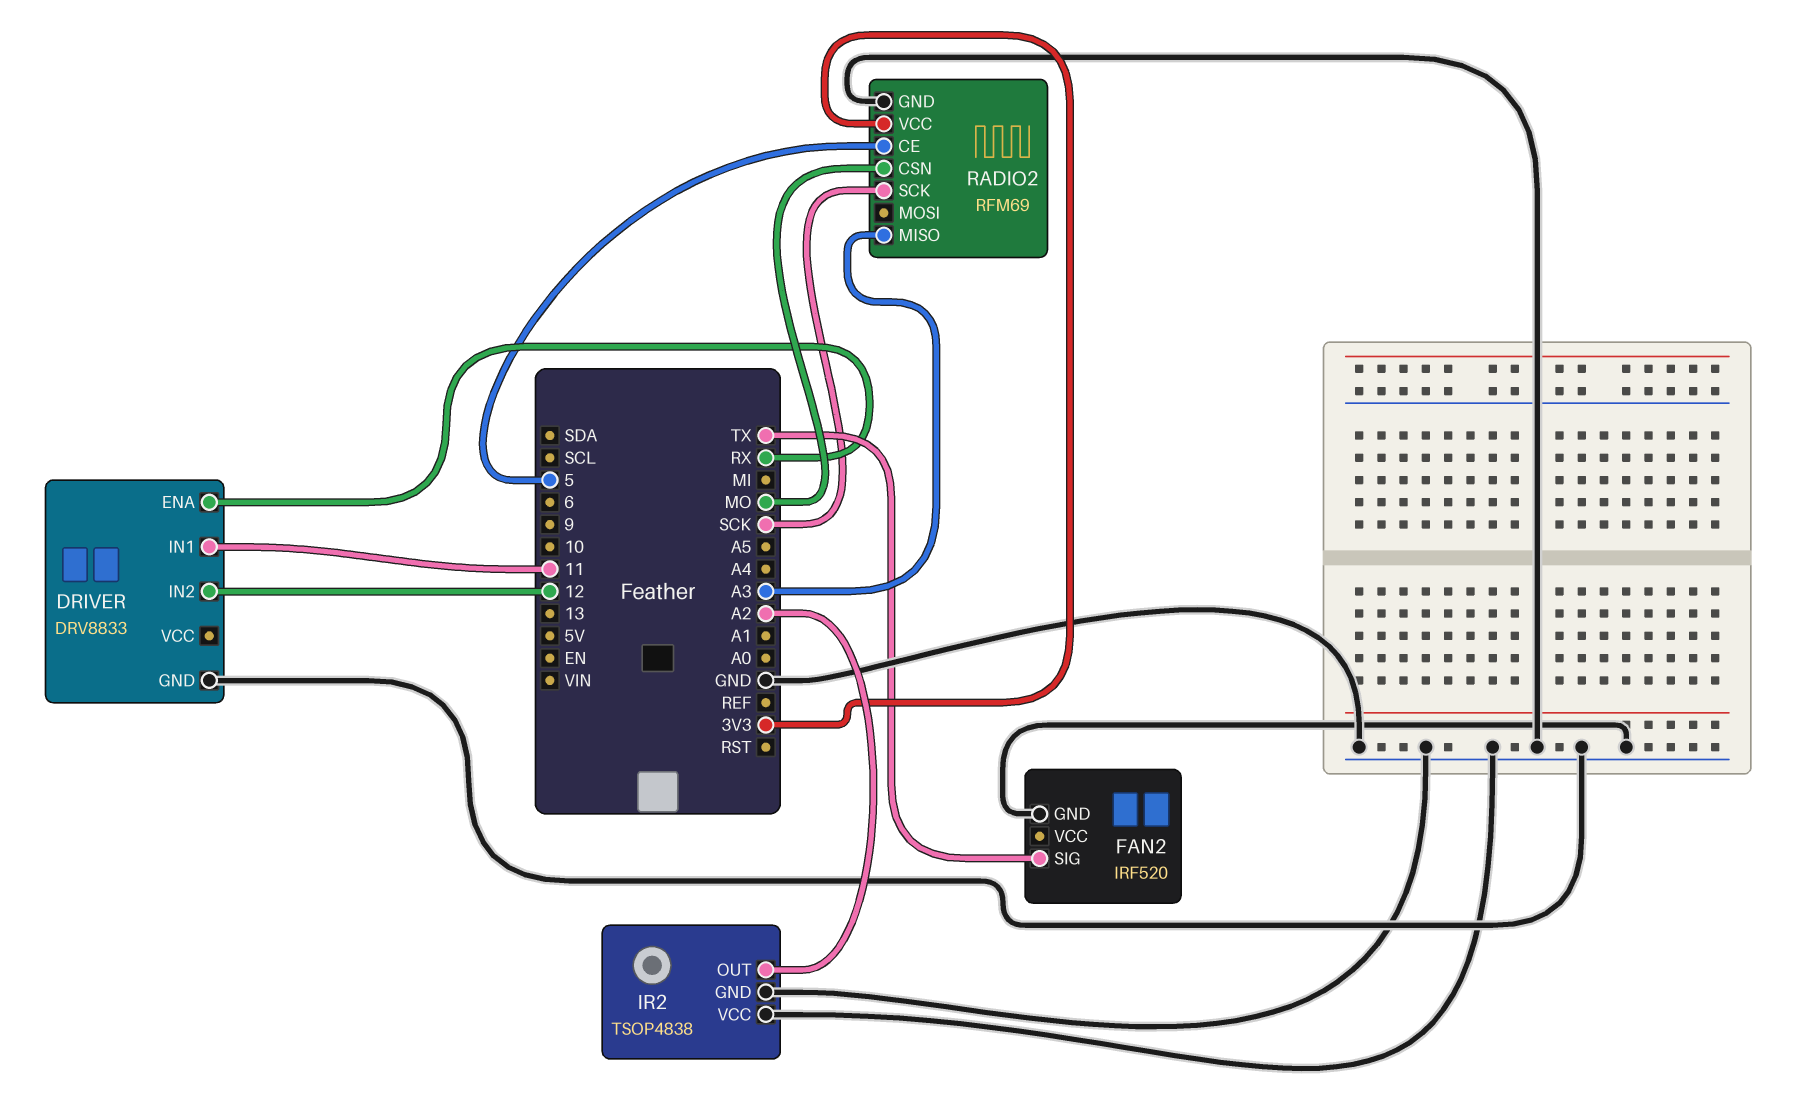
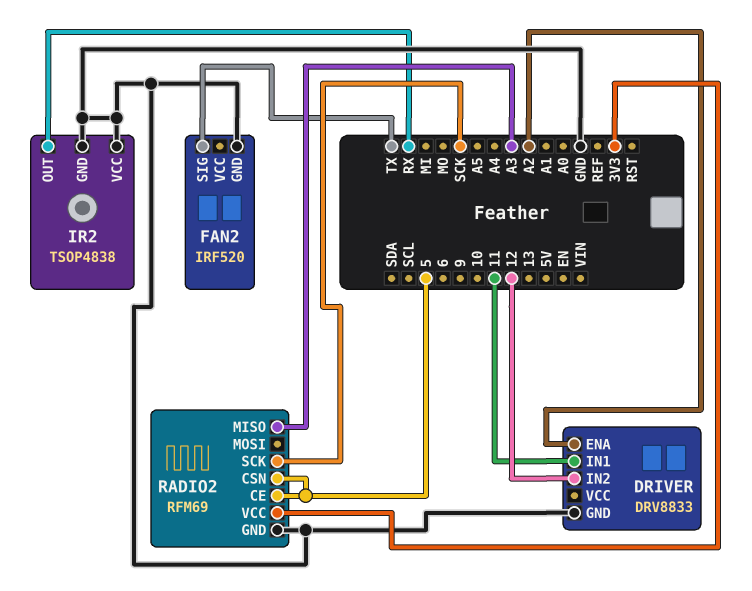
DRIVER pin ENA: RX -> A2
IR2 pin OUT: A2 -> RX
RADIO2 pin CSN: MO -> 5

